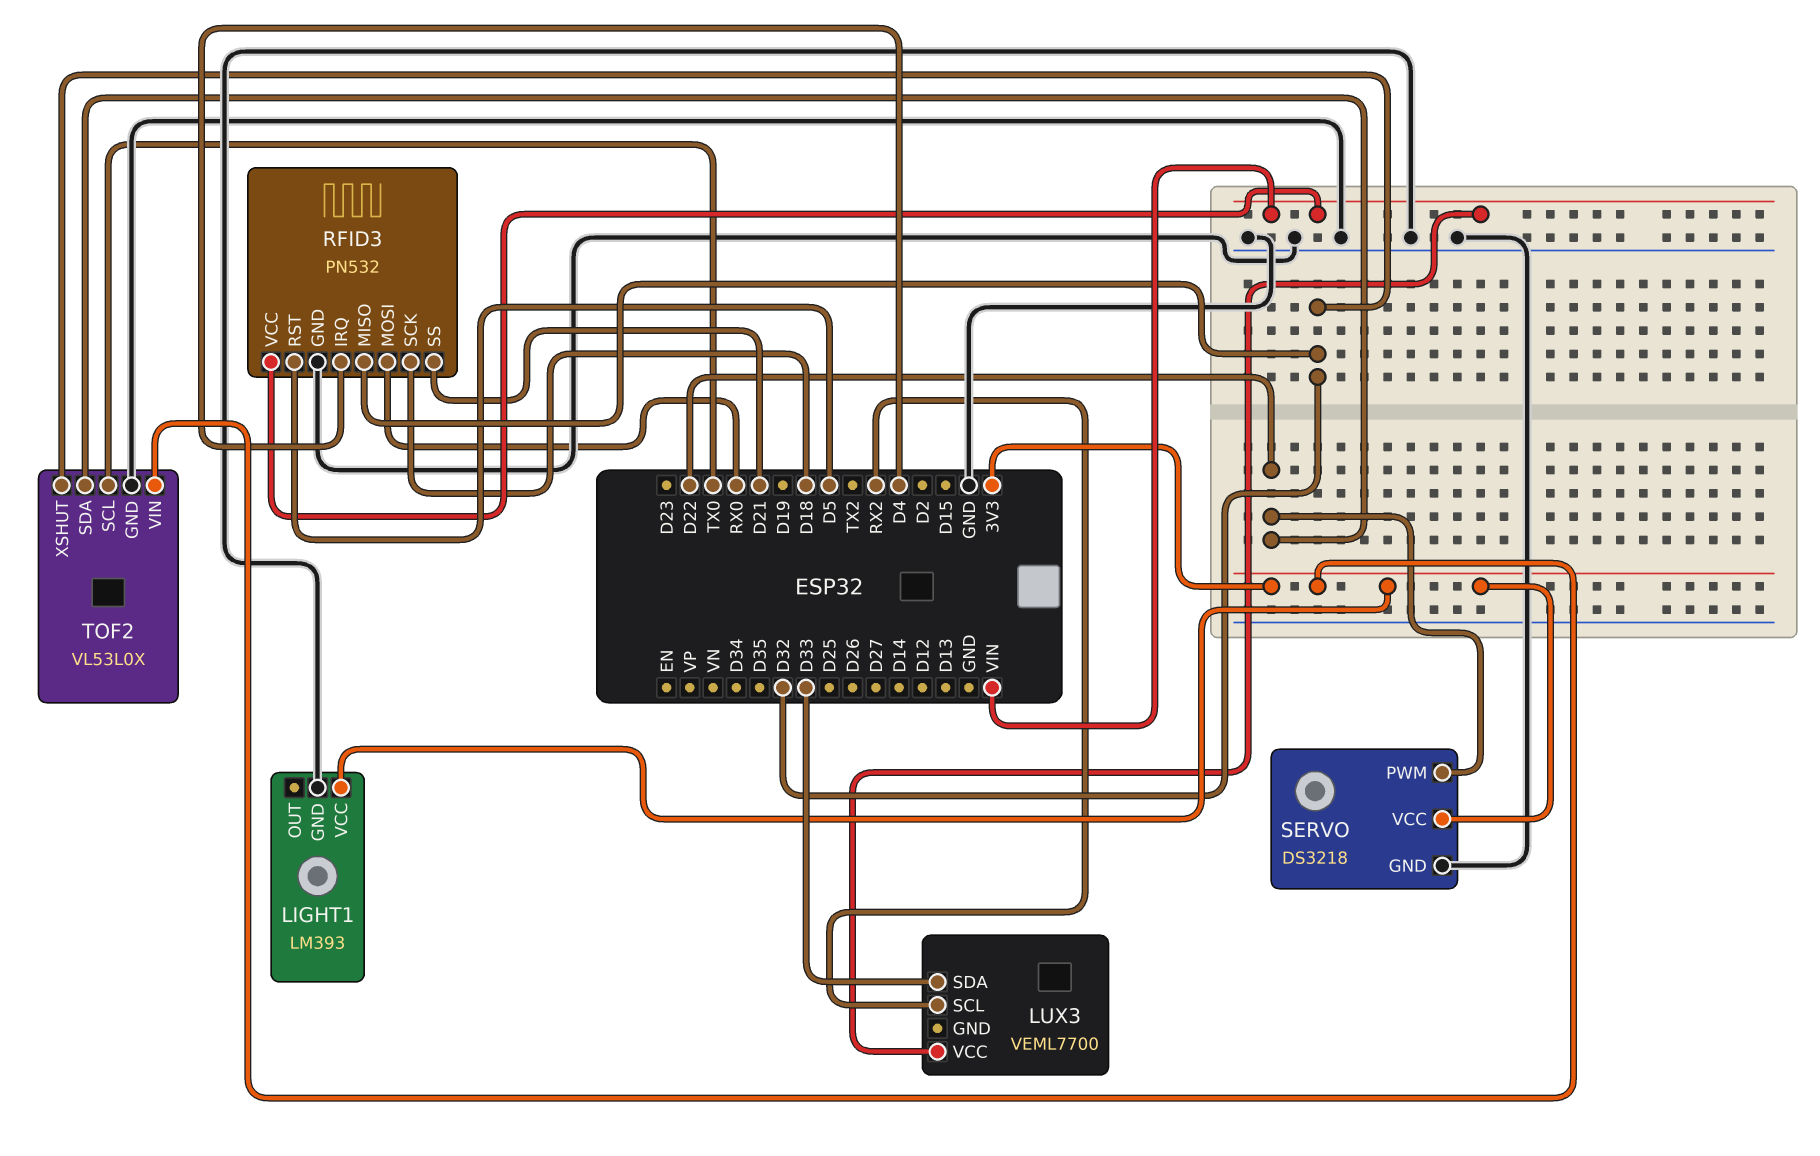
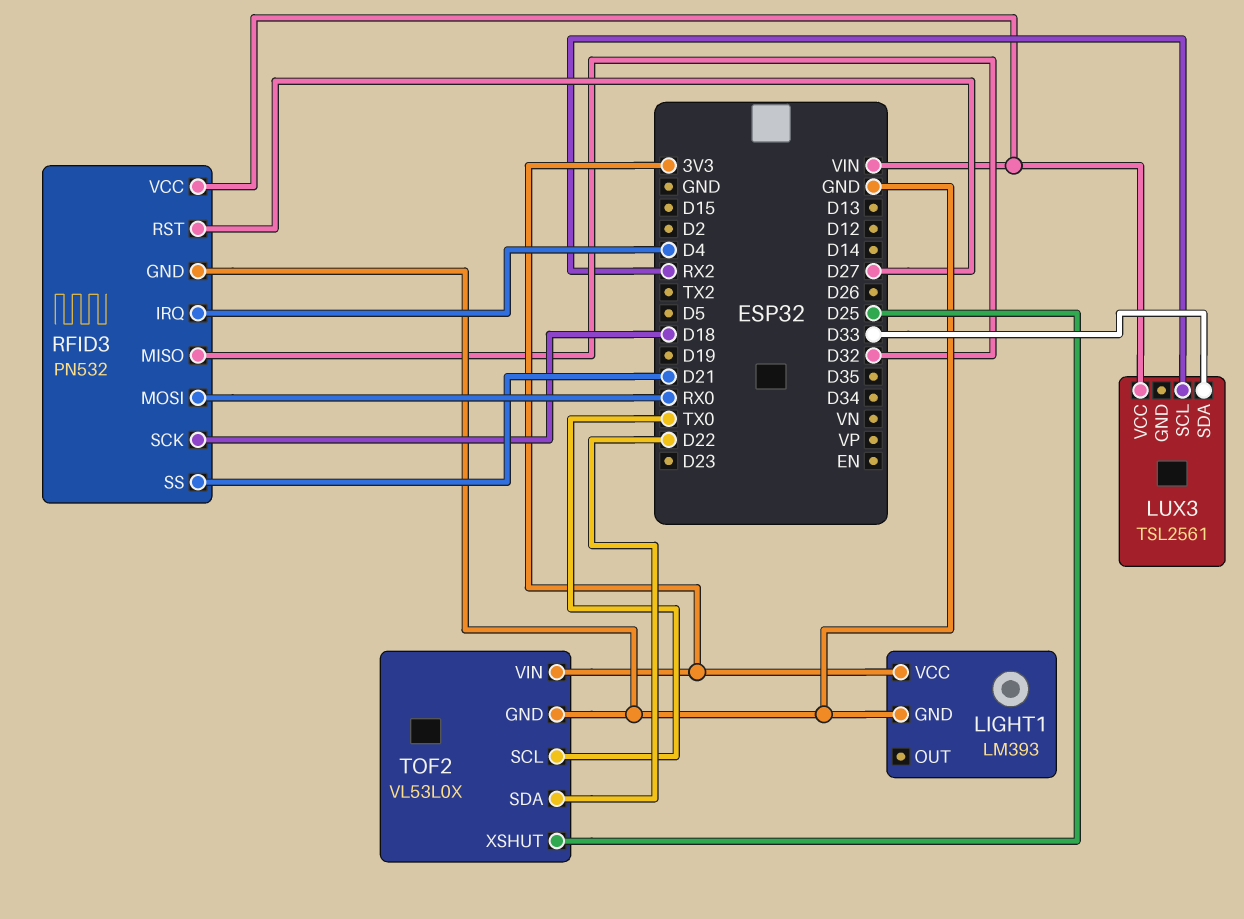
LUX3: VEML7700 -> TSL2561
RFID3 pin RST: D5 -> D27
SERVO: DS3218 -> none
SERVO pin GND: GND -> none
SERVO pin PWM: D22 -> none
SERVO pin VCC: 3V3 -> none
TOF2 pin XSHUT: D32 -> D25

